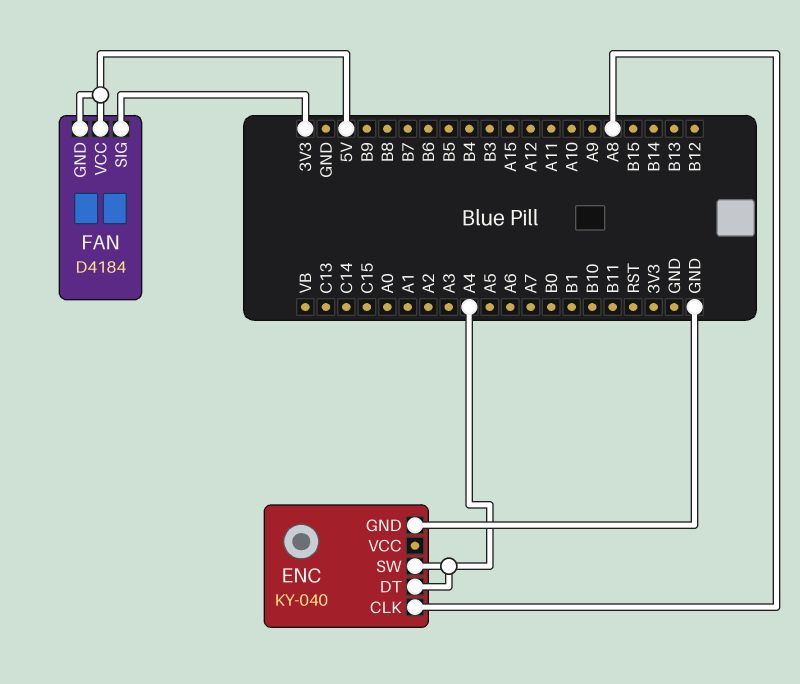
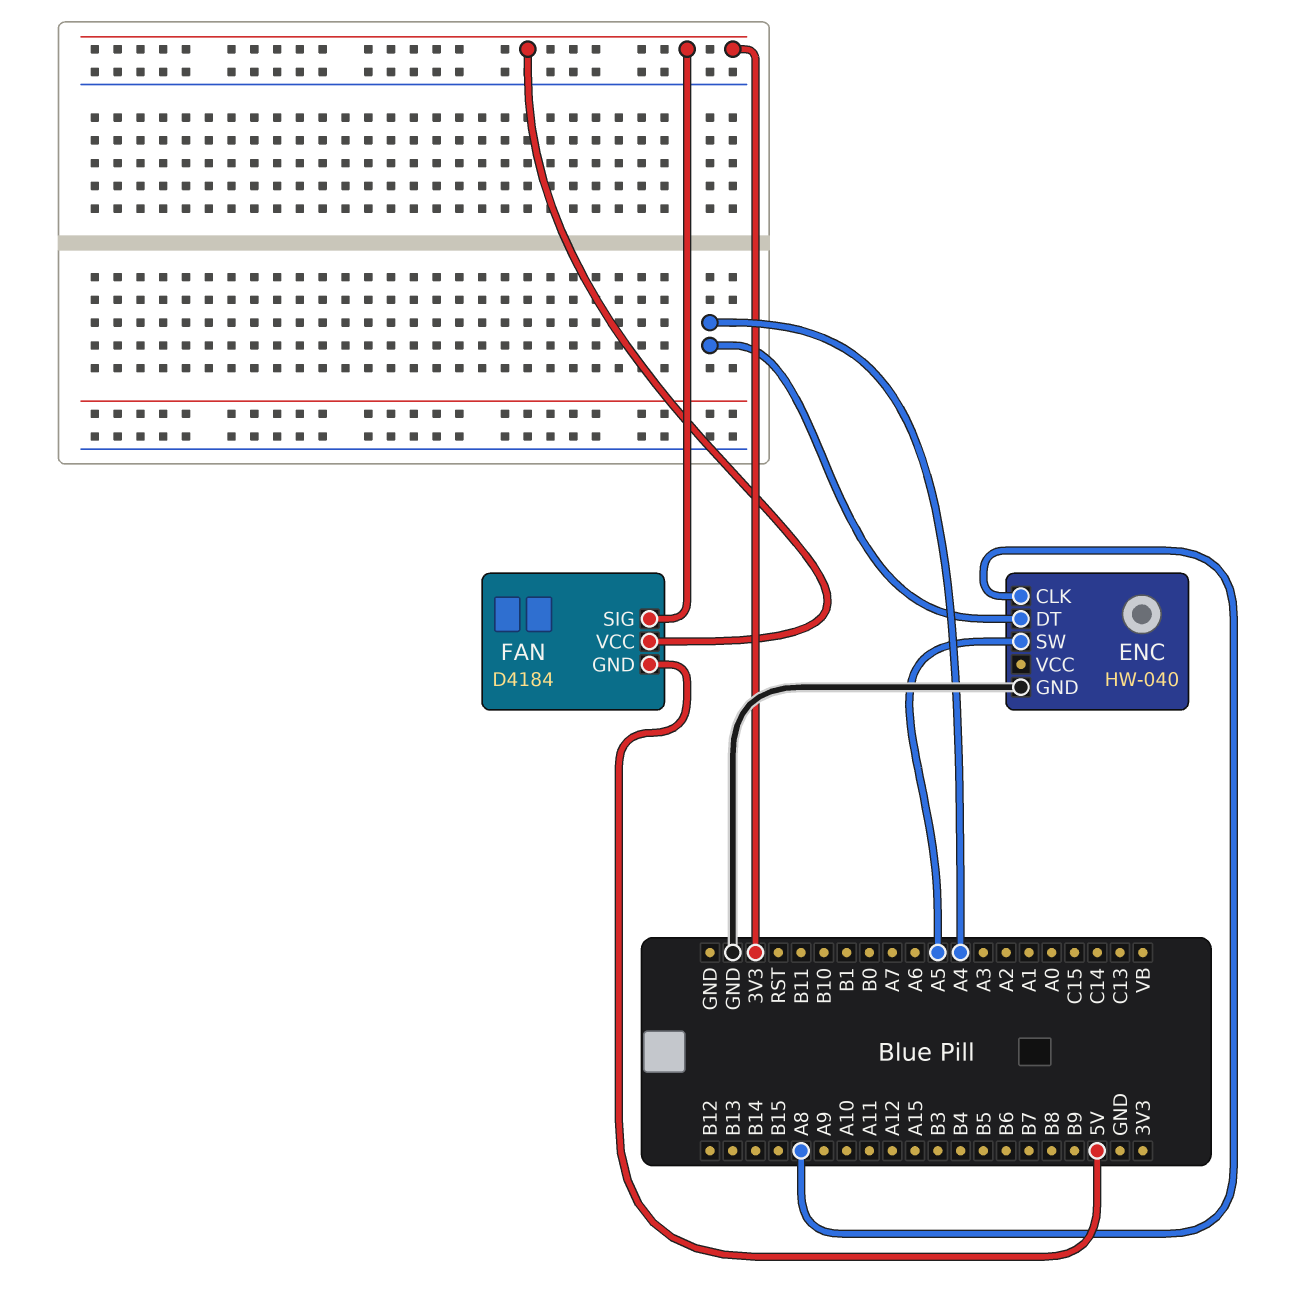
ENC: KY-040 -> HW-040
ENC pin SW: A4 -> A5
FAN pin VCC: 5V -> 3V3

